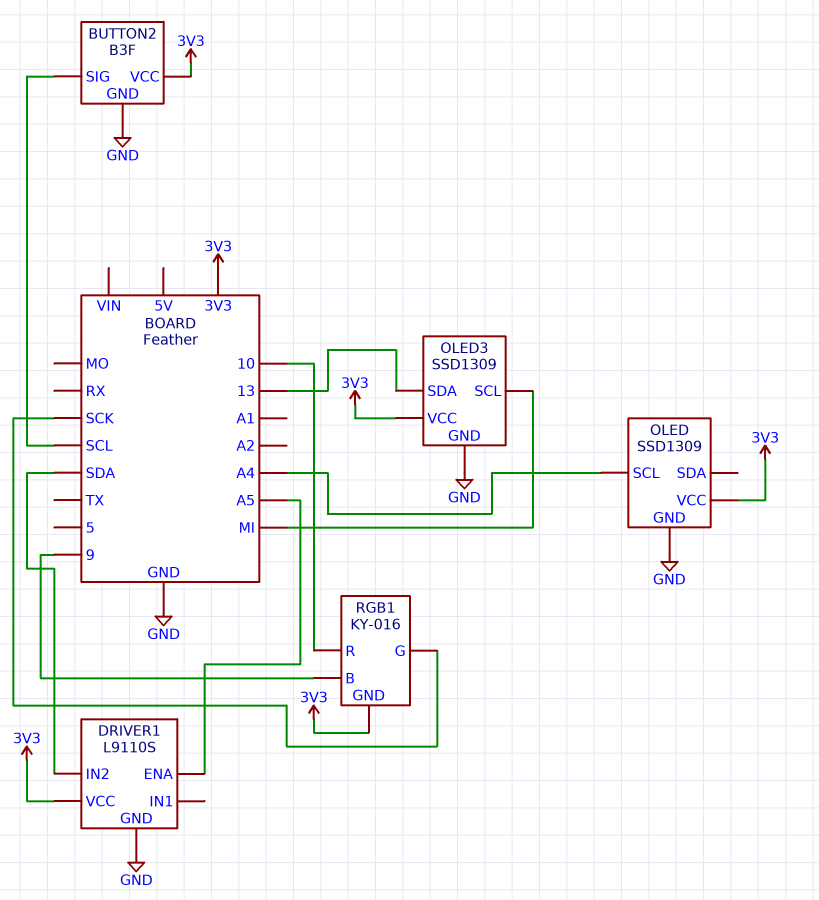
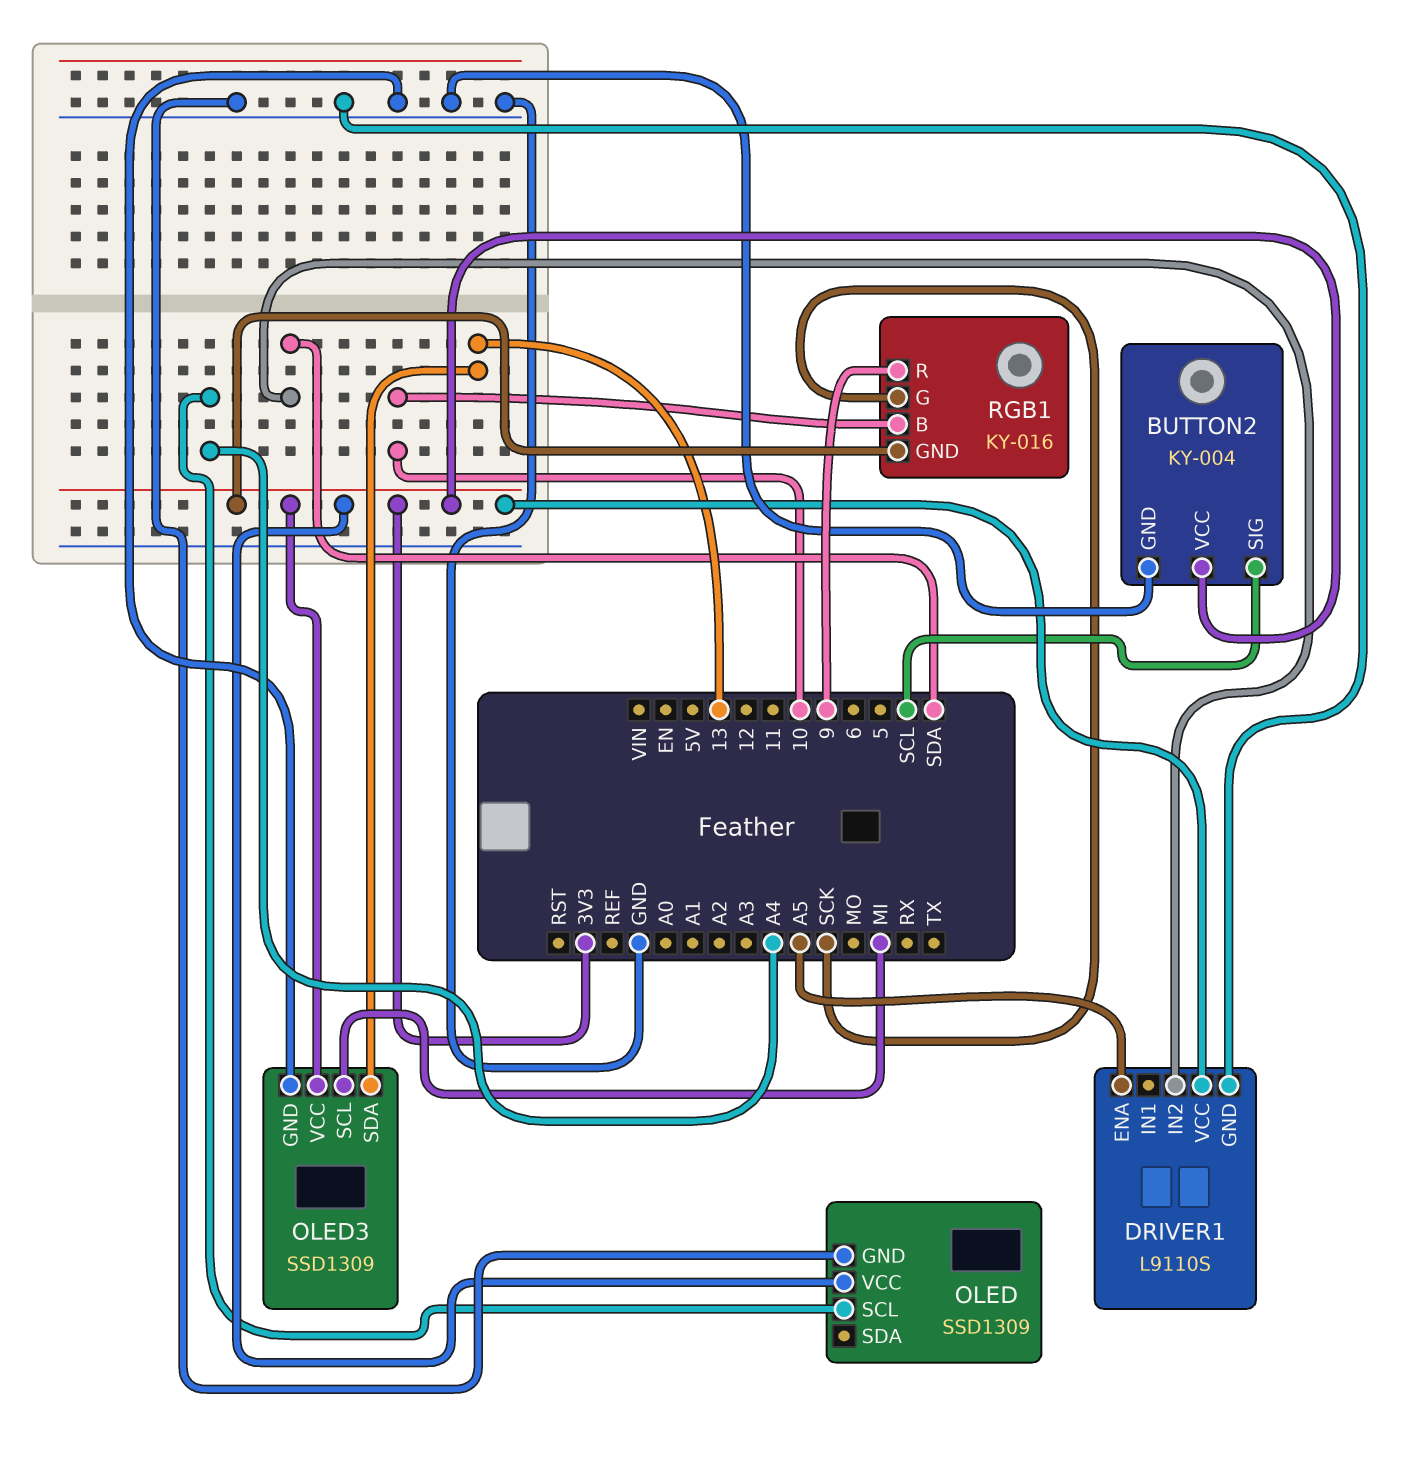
BUTTON2: B3F -> KY-004
RGB1 pin B: 9 -> 10
RGB1 pin R: 10 -> 9

